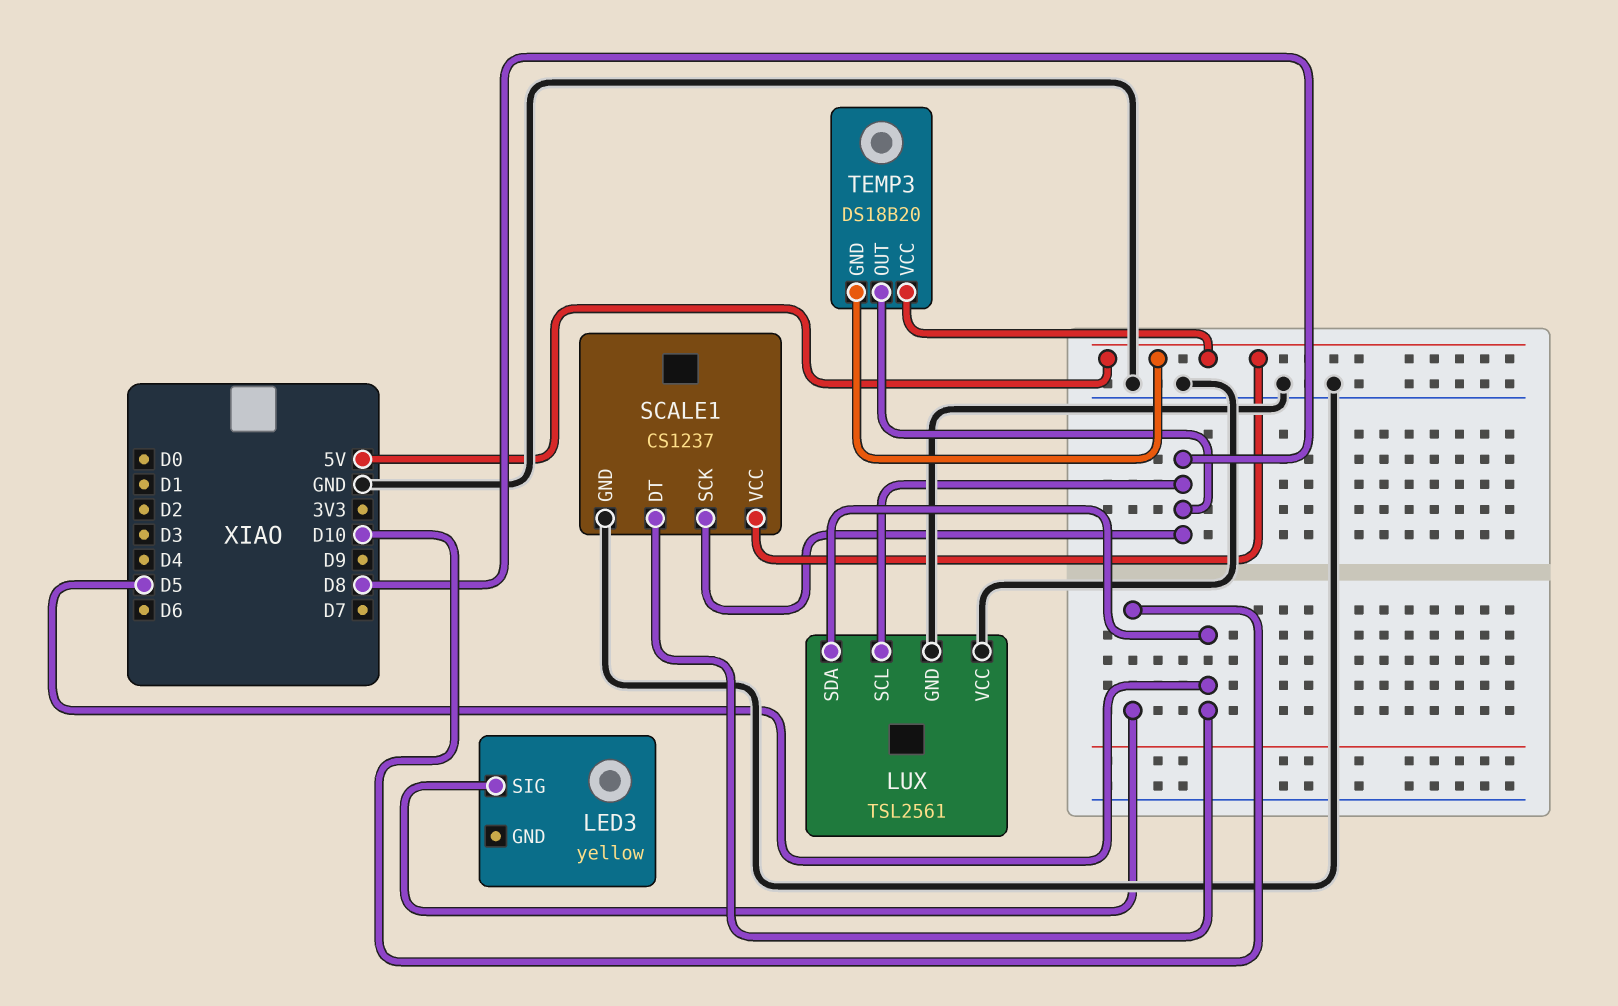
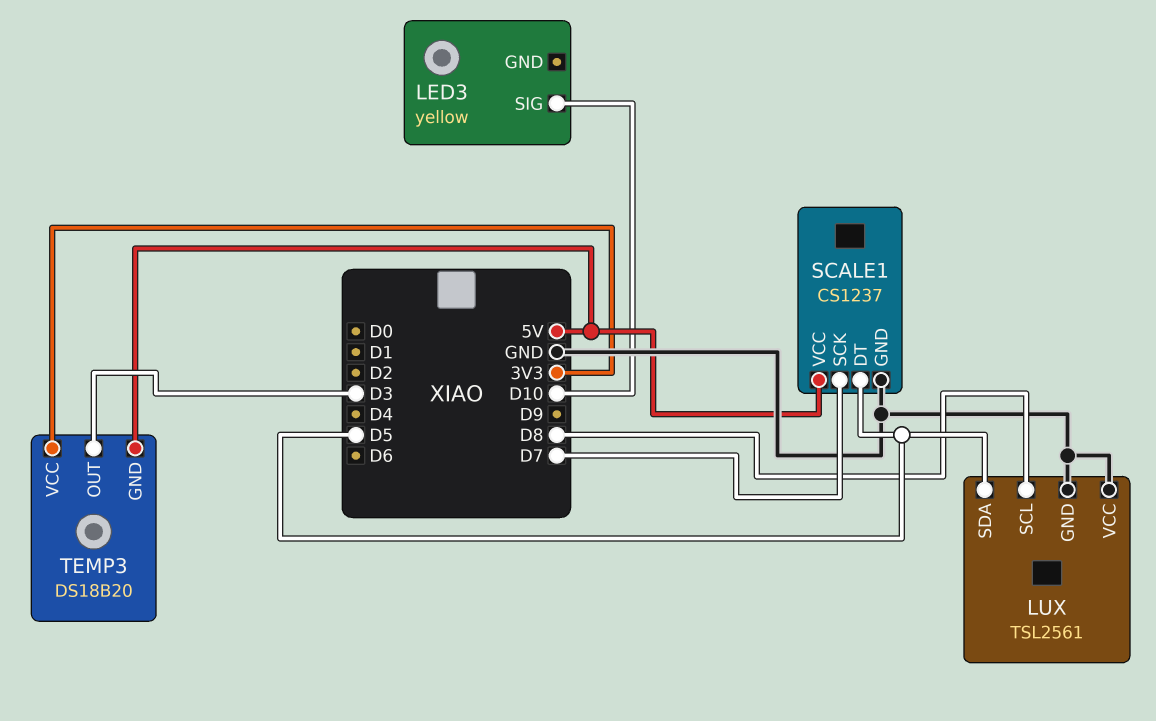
SCALE1 pin SCK: D8 -> D7
TEMP3 pin OUT: D8 -> D3
TEMP3 pin VCC: 5V -> 3V3

